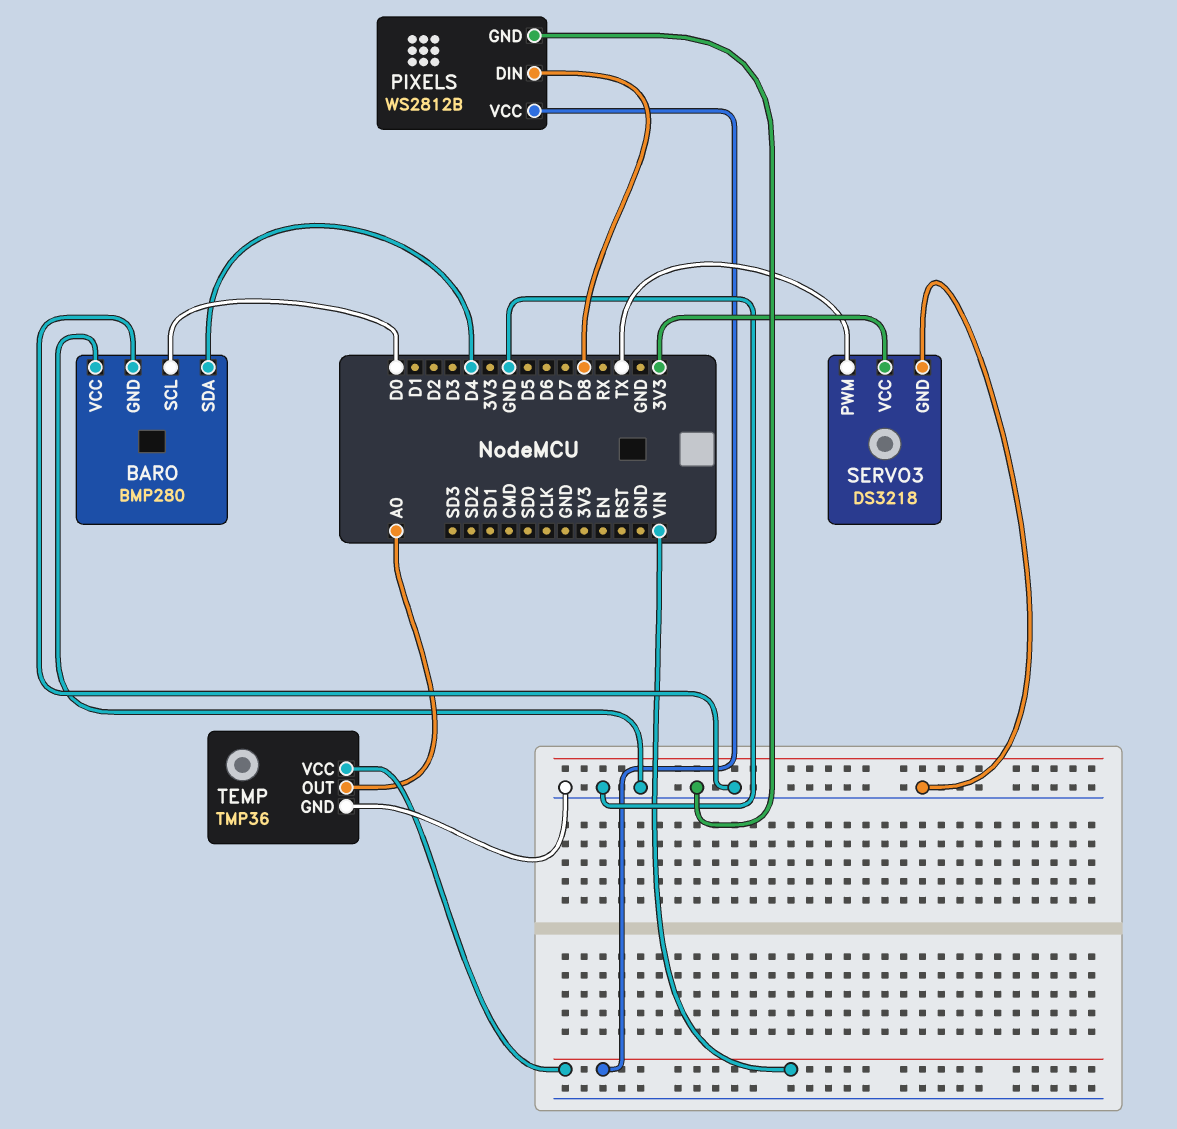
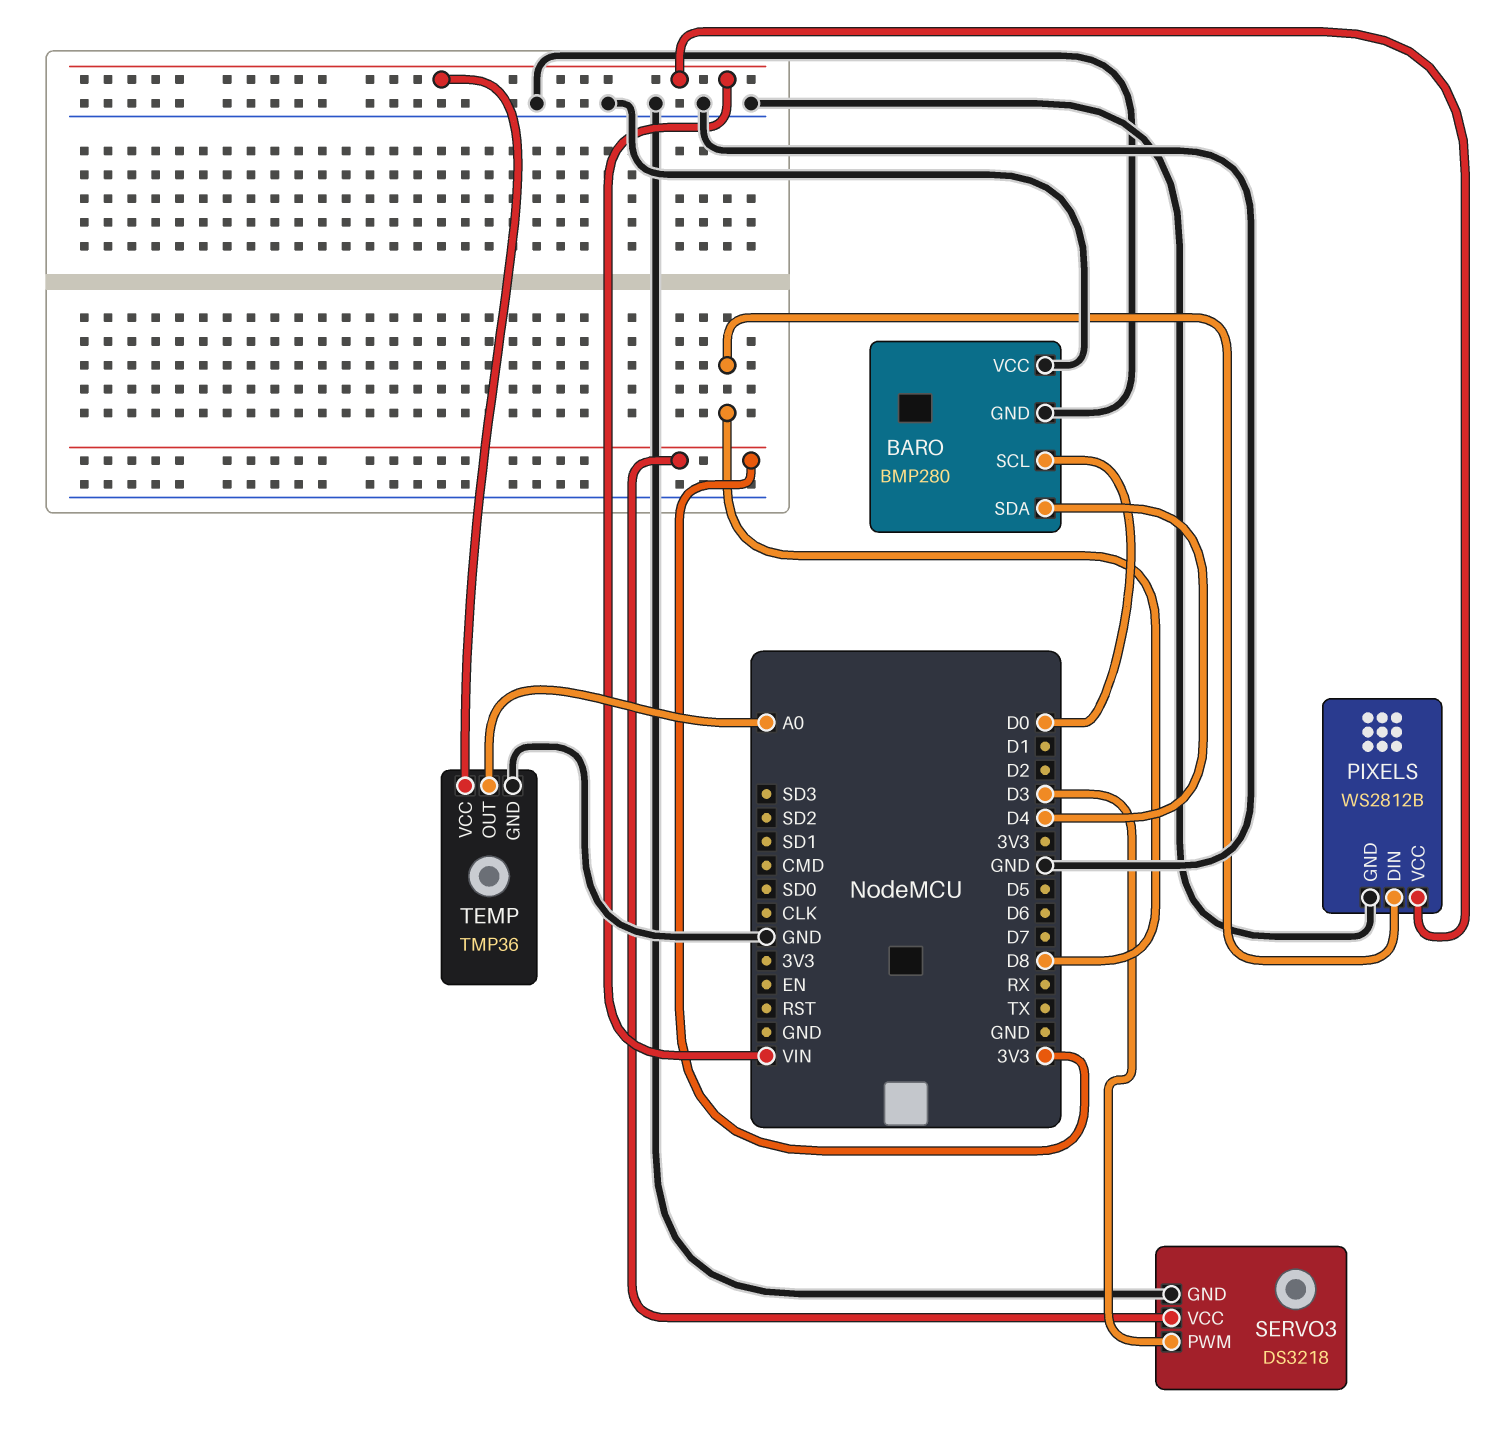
SERVO3 pin PWM: TX -> D3

